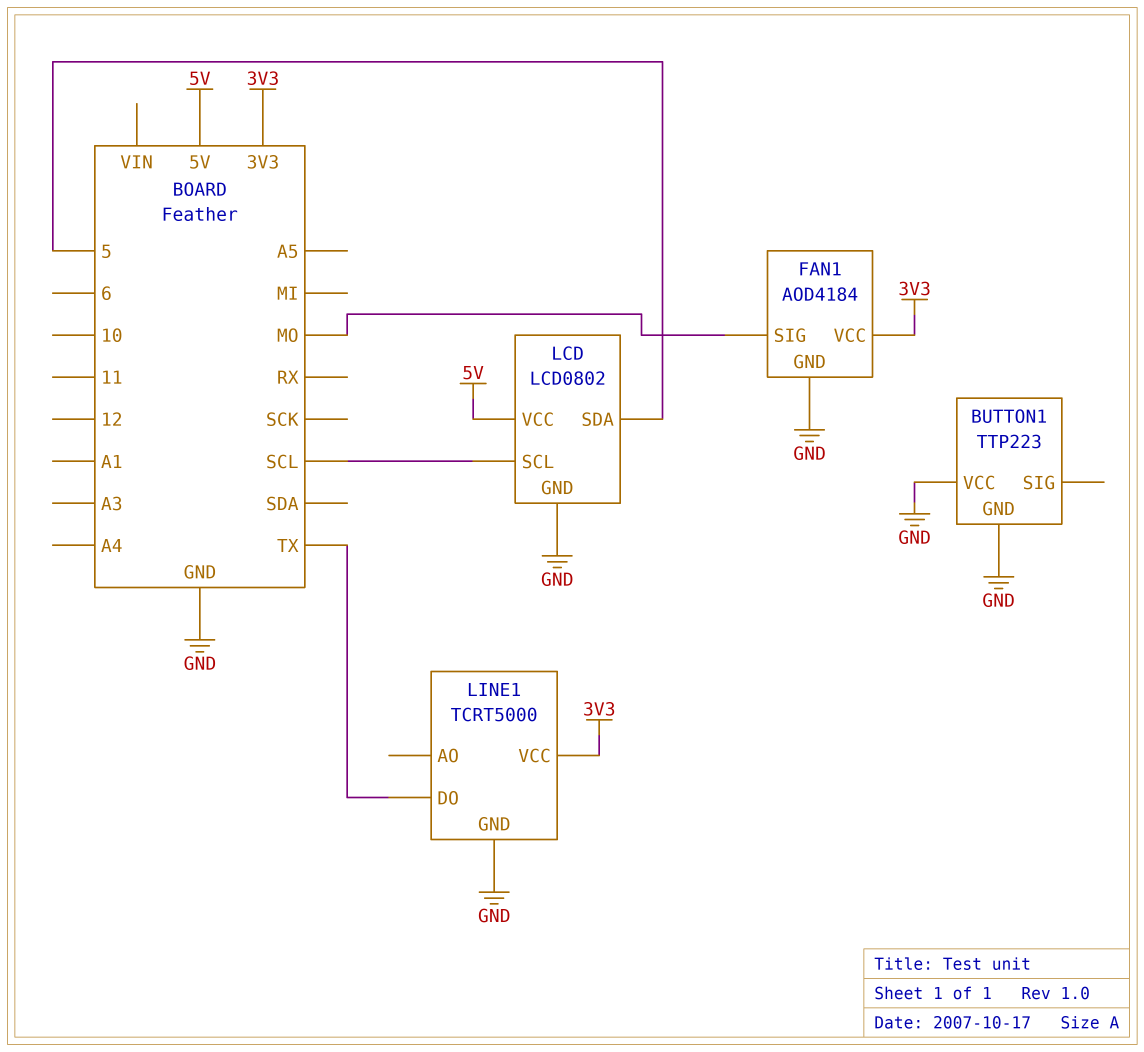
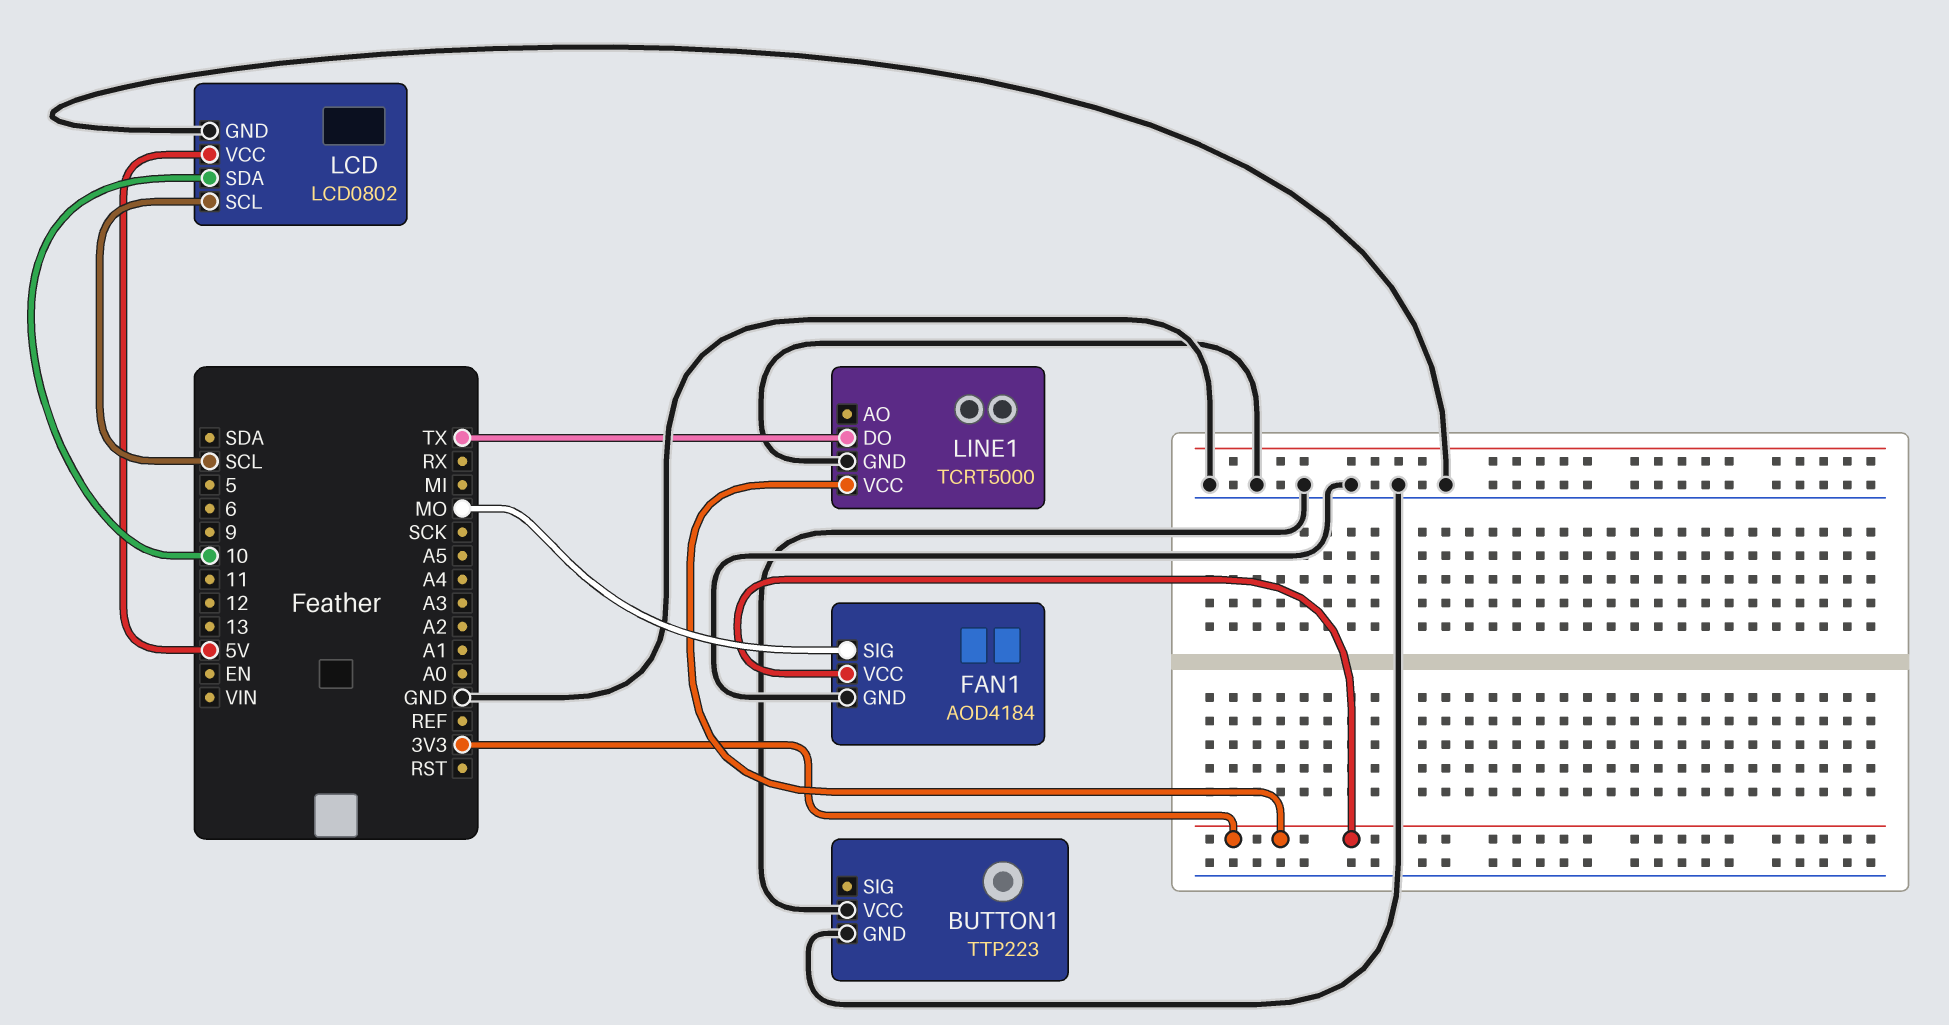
LCD pin SDA: 5 -> 10

